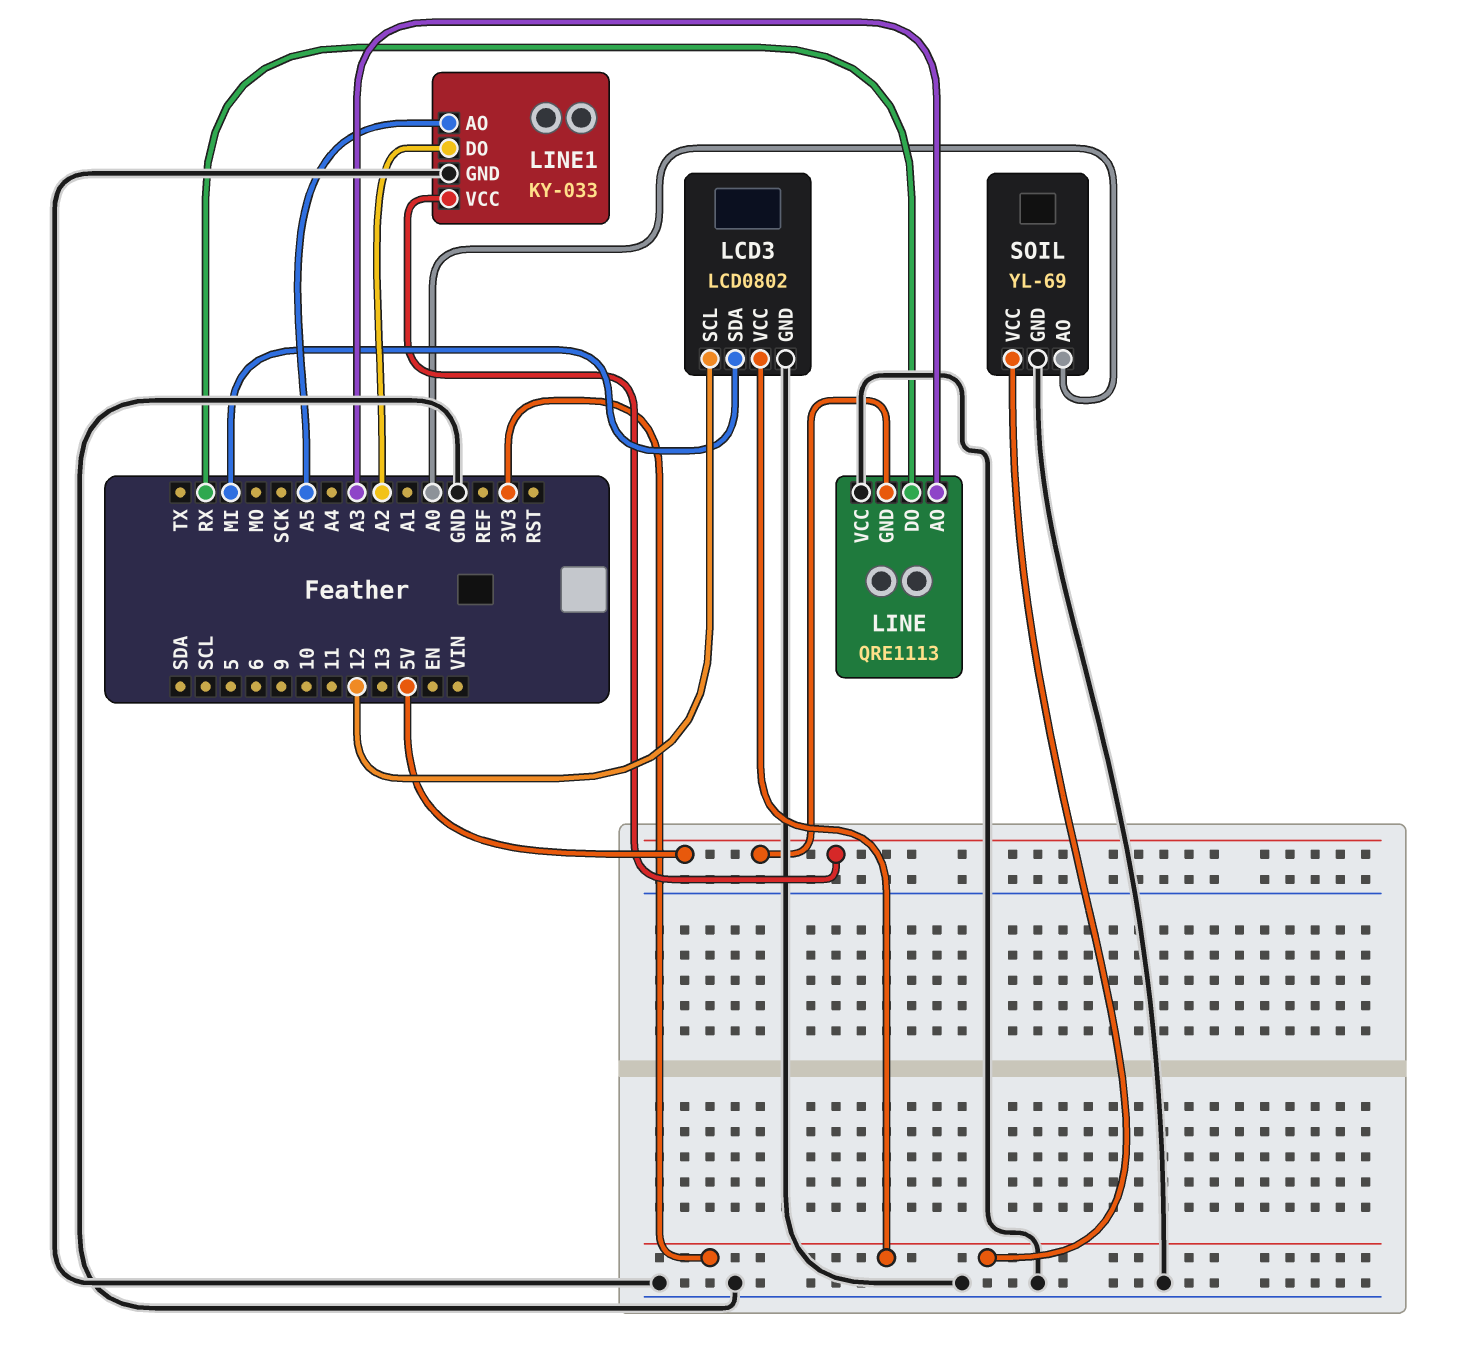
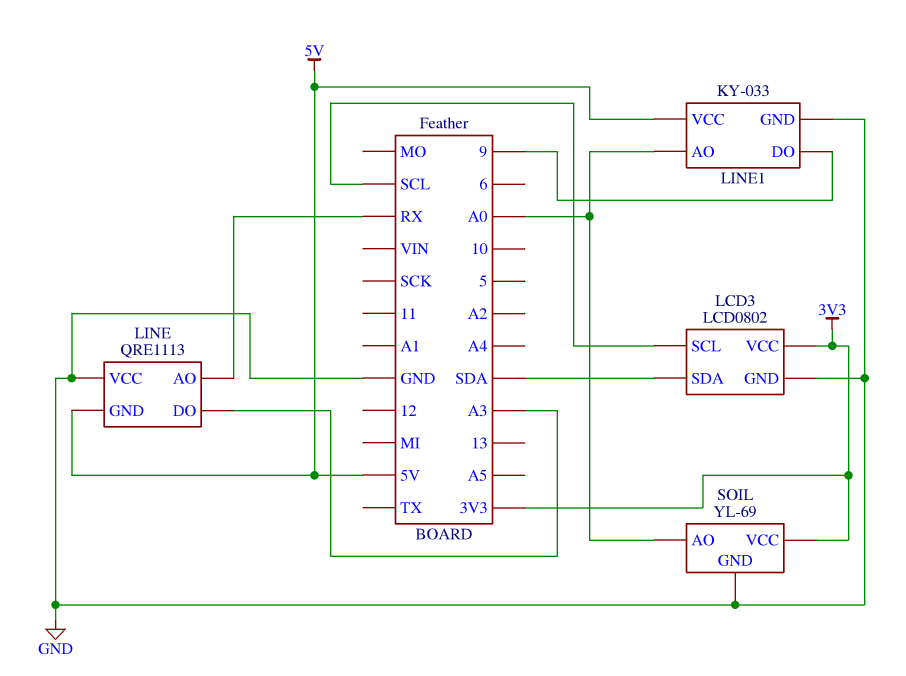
LCD3 pin SCL: 12 -> SCL
LCD3 pin SDA: MI -> SDA
LINE pin AO: A3 -> RX
LINE pin DO: RX -> A3
LINE1 pin AO: A5 -> A0
LINE1 pin DO: A2 -> 9

